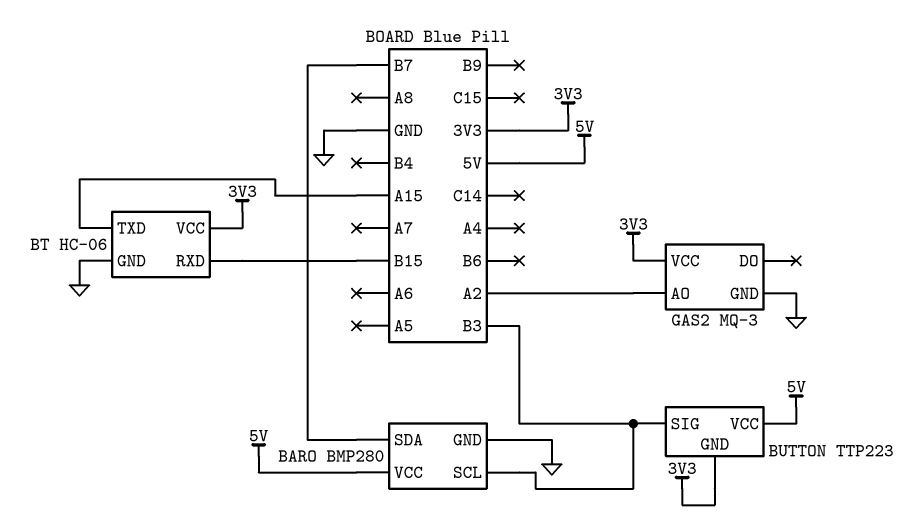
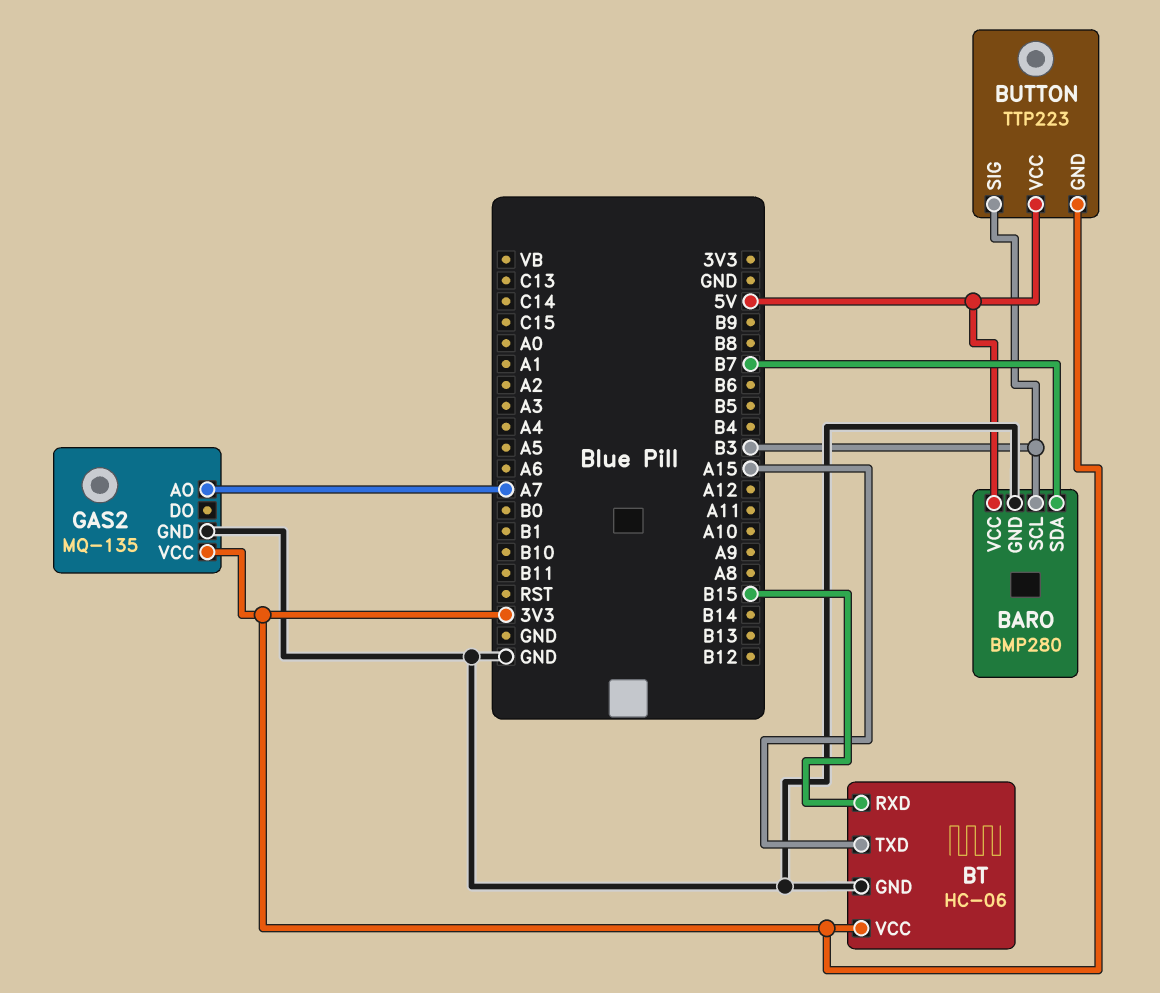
GAS2: MQ-3 -> MQ-135
GAS2 pin AO: A2 -> A7

